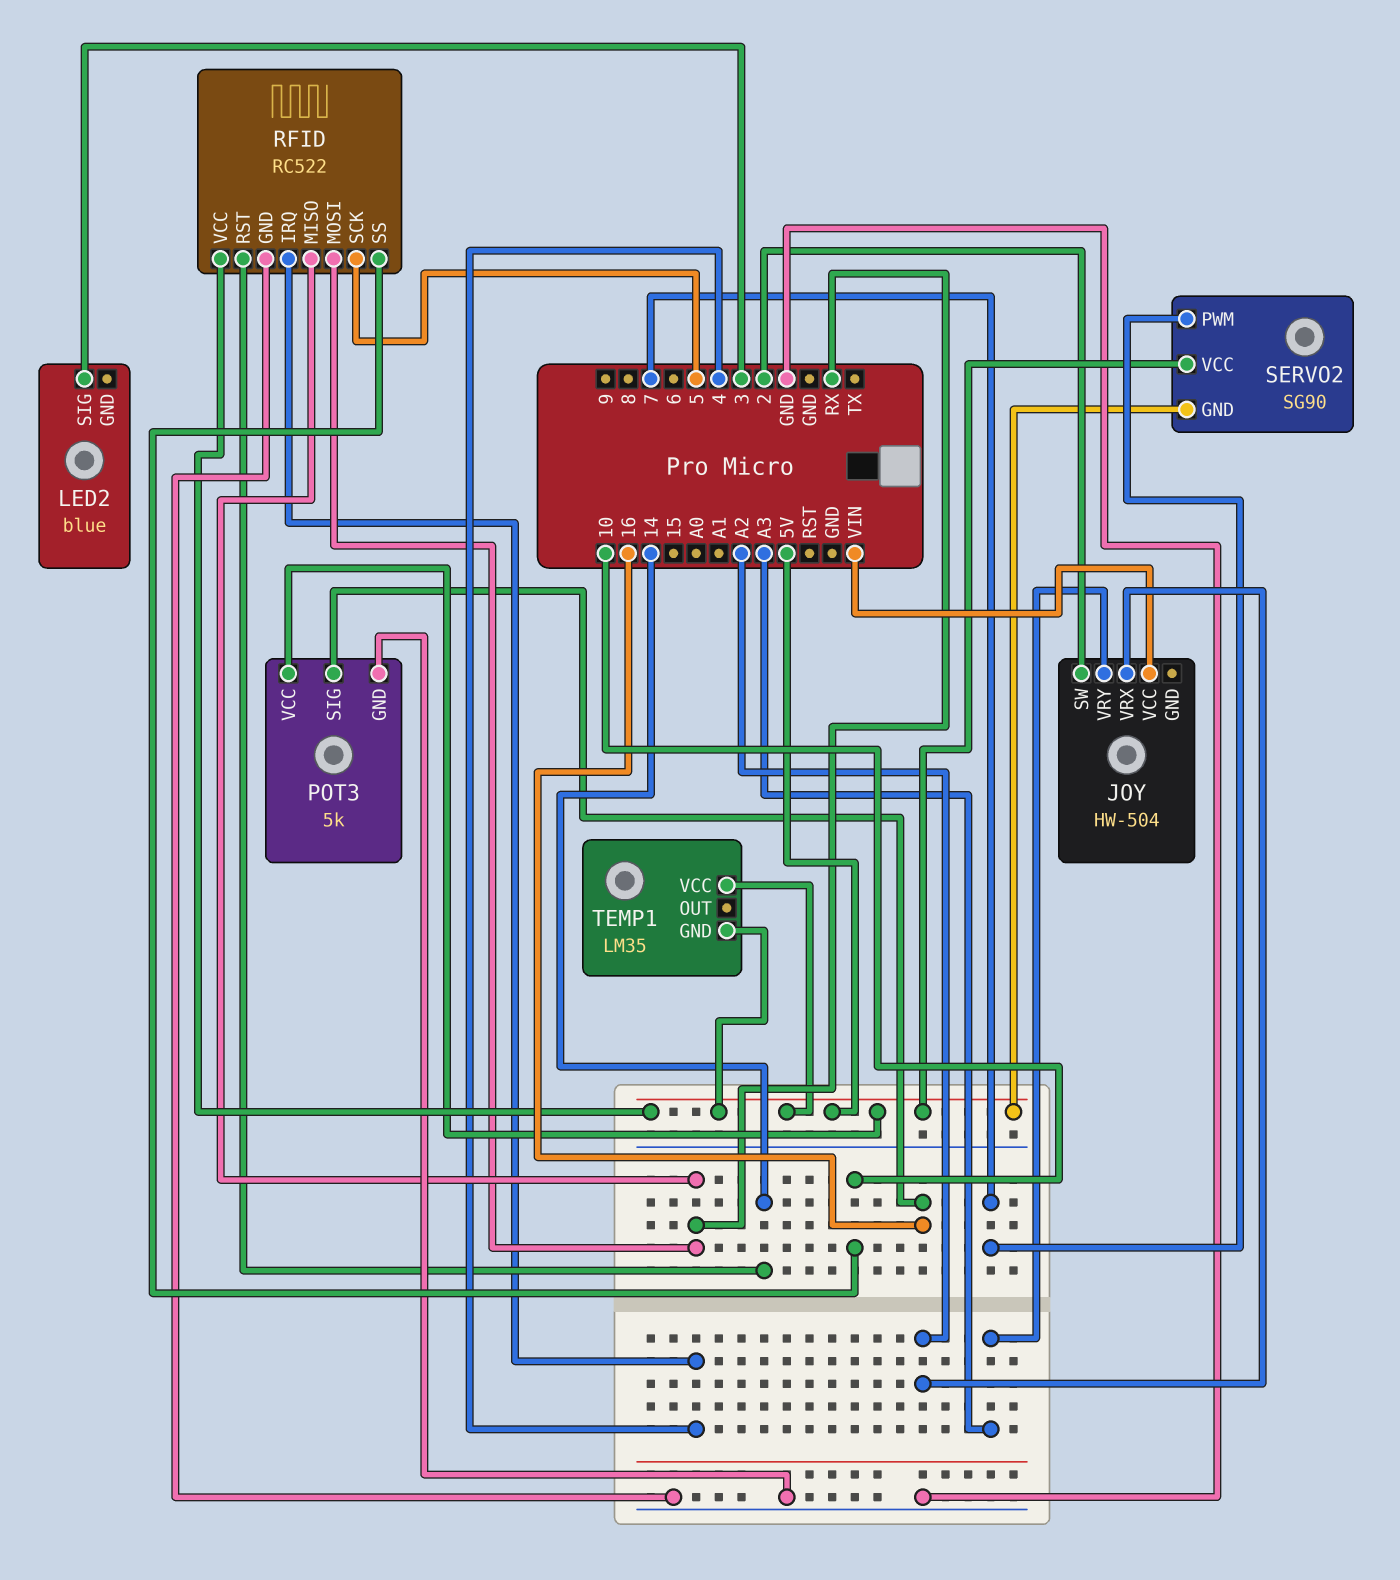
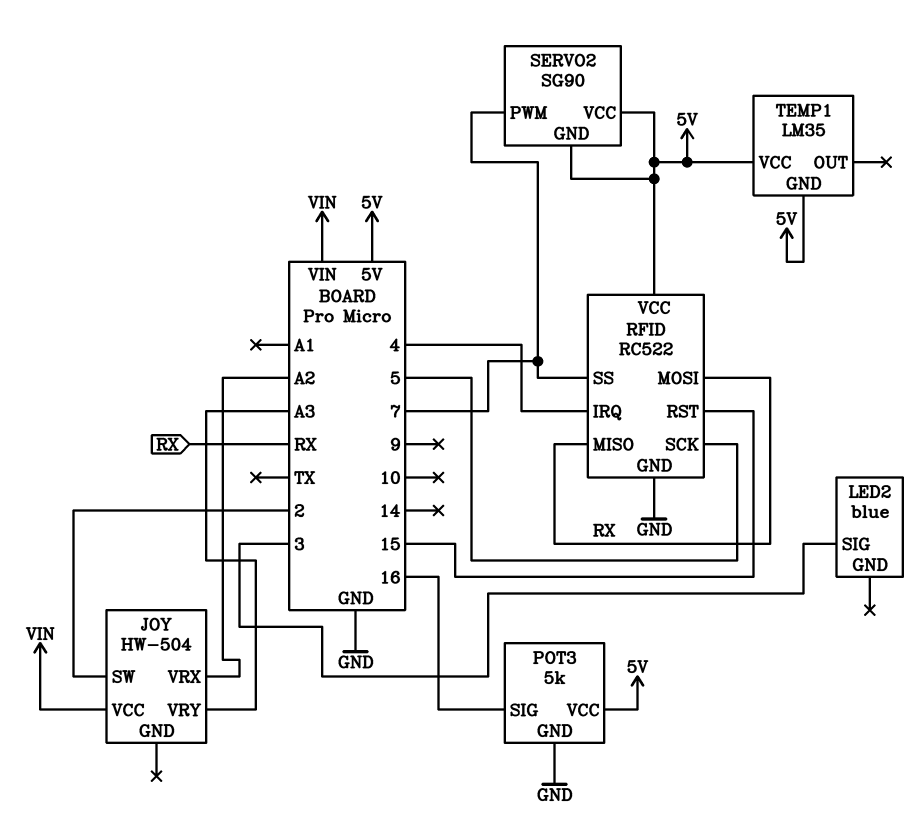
RFID pin RST: 14 -> 15
RFID pin SS: 10 -> 7

